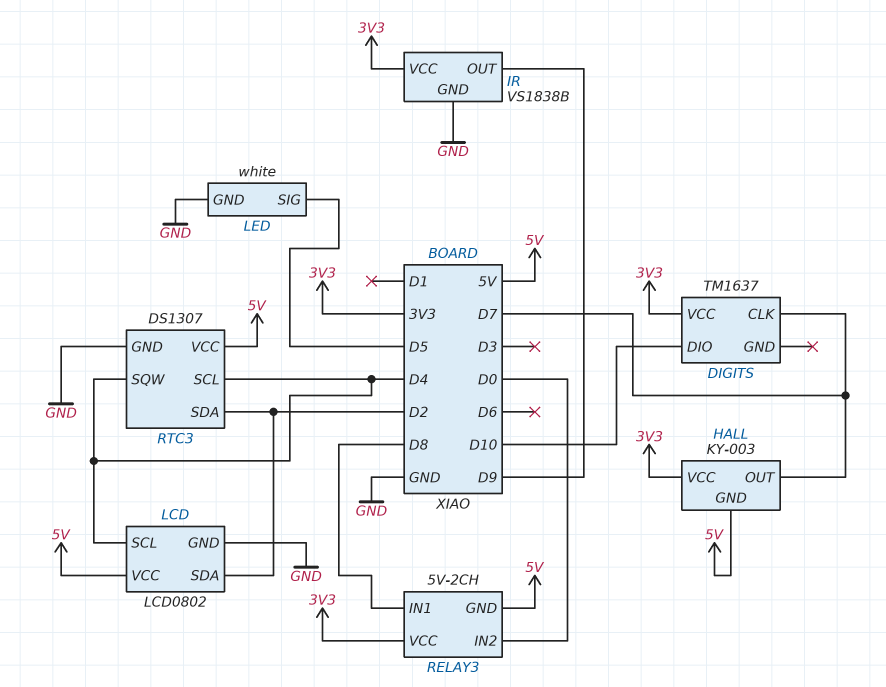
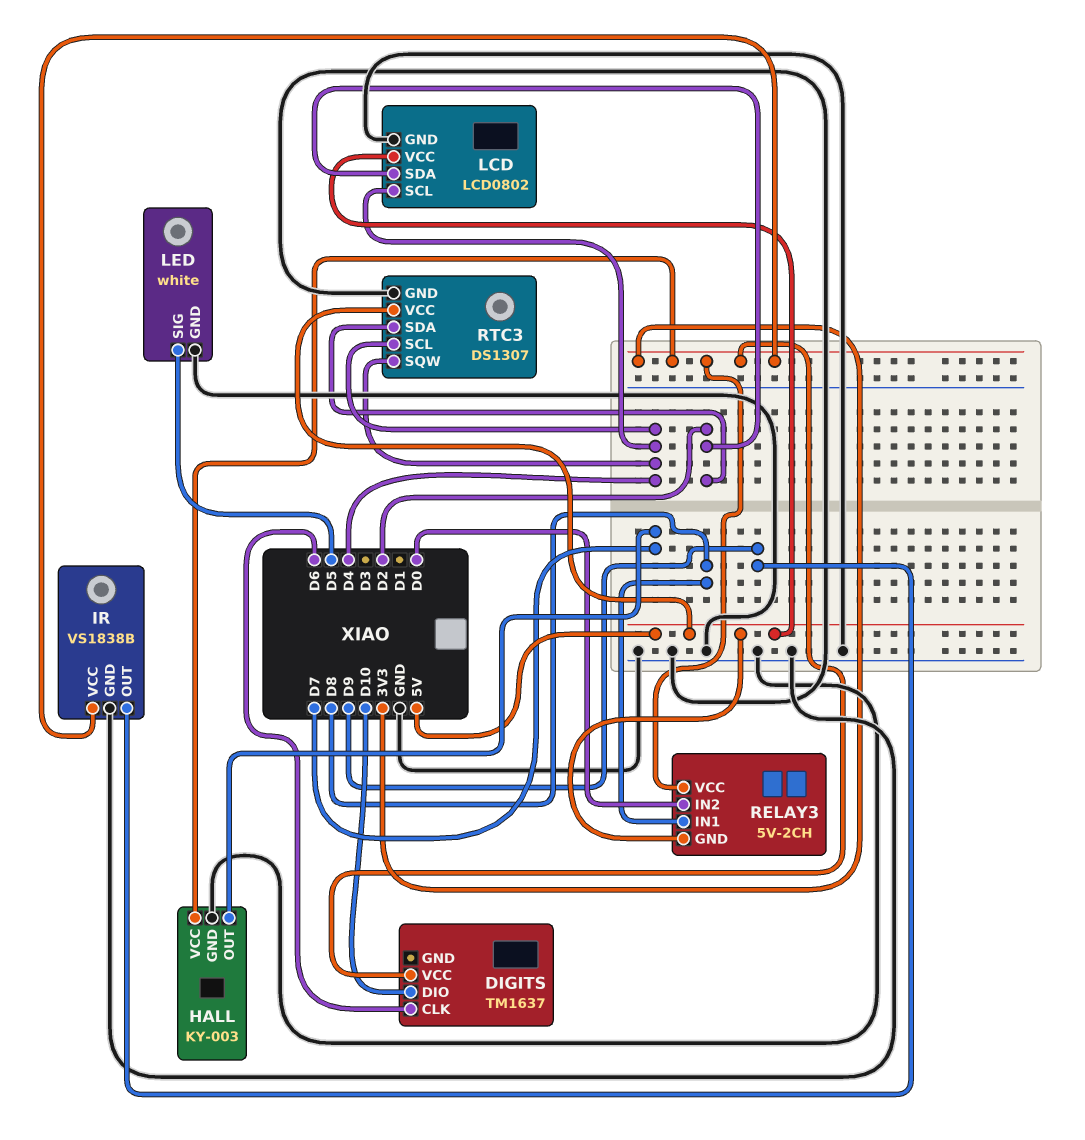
DIGITS pin CLK: D7 -> D6
HALL pin GND: 5V -> GND

